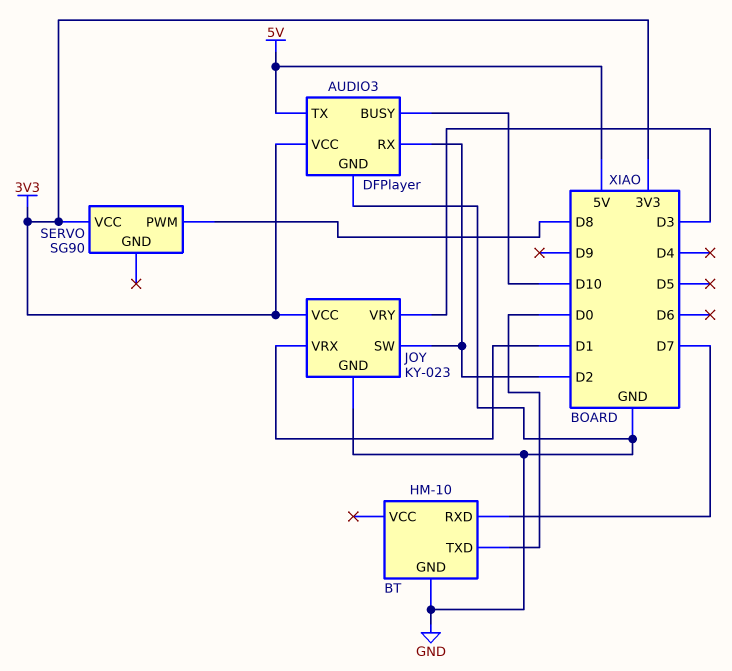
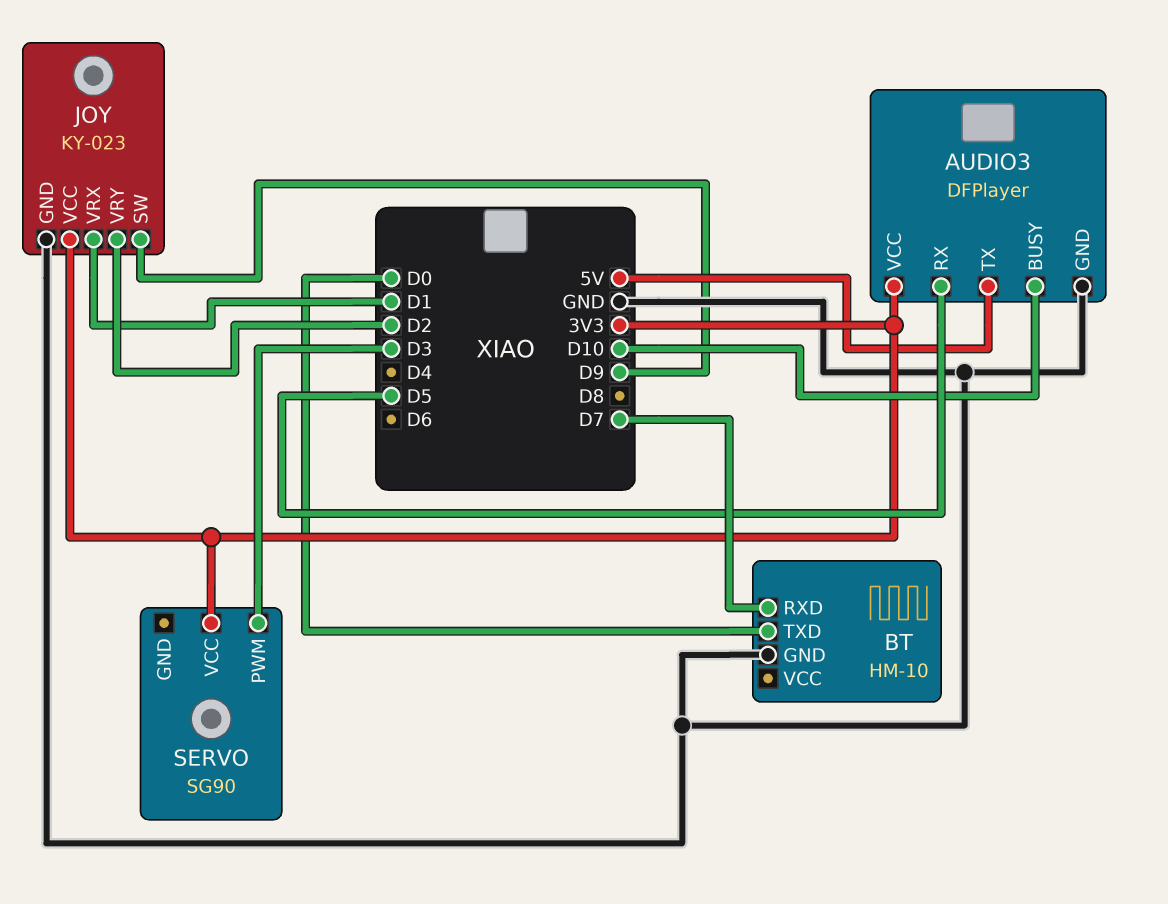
AUDIO3 pin RX: D2 -> D5
JOY pin SW: D2 -> D9
JOY pin VRY: D3 -> D2
SERVO pin PWM: D8 -> D3

